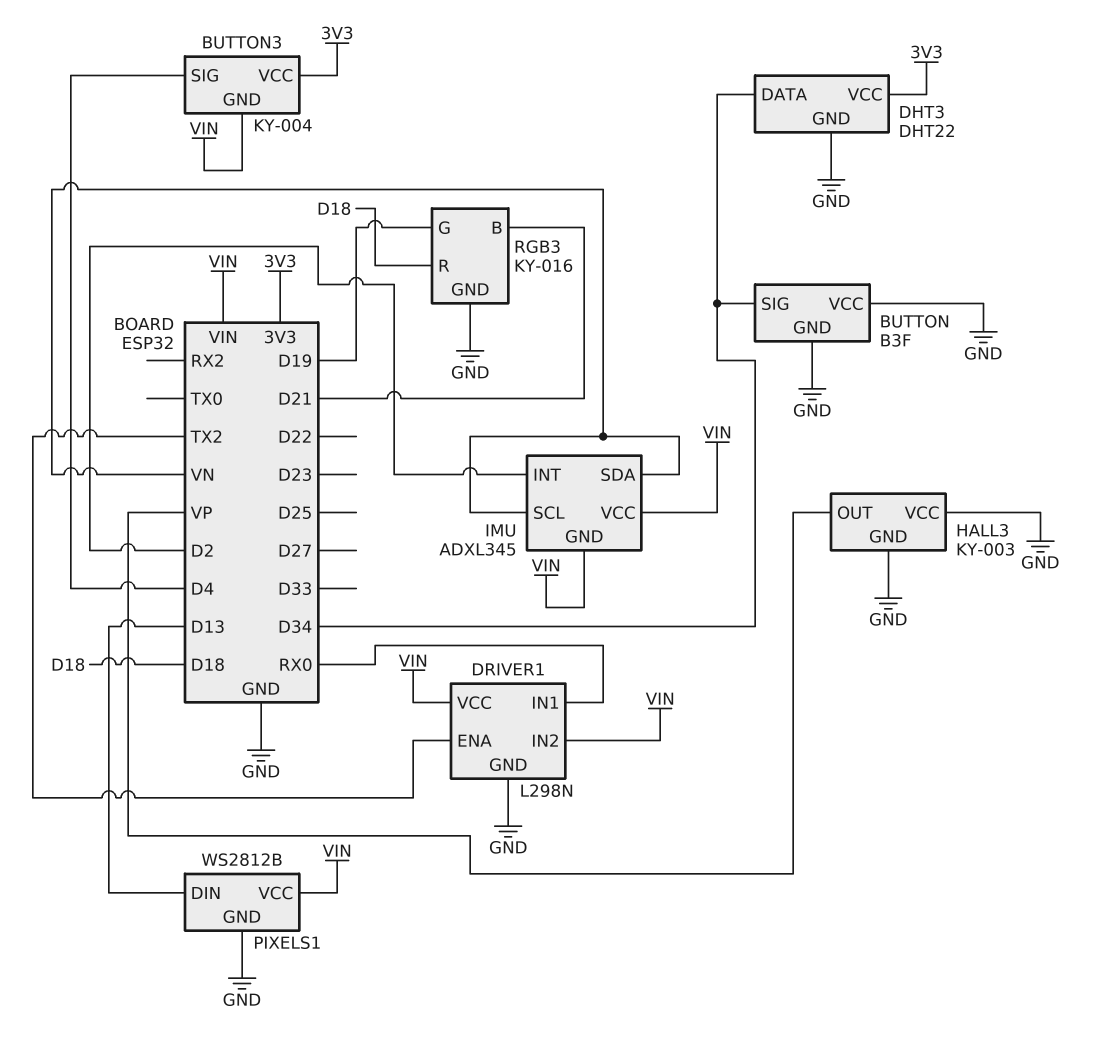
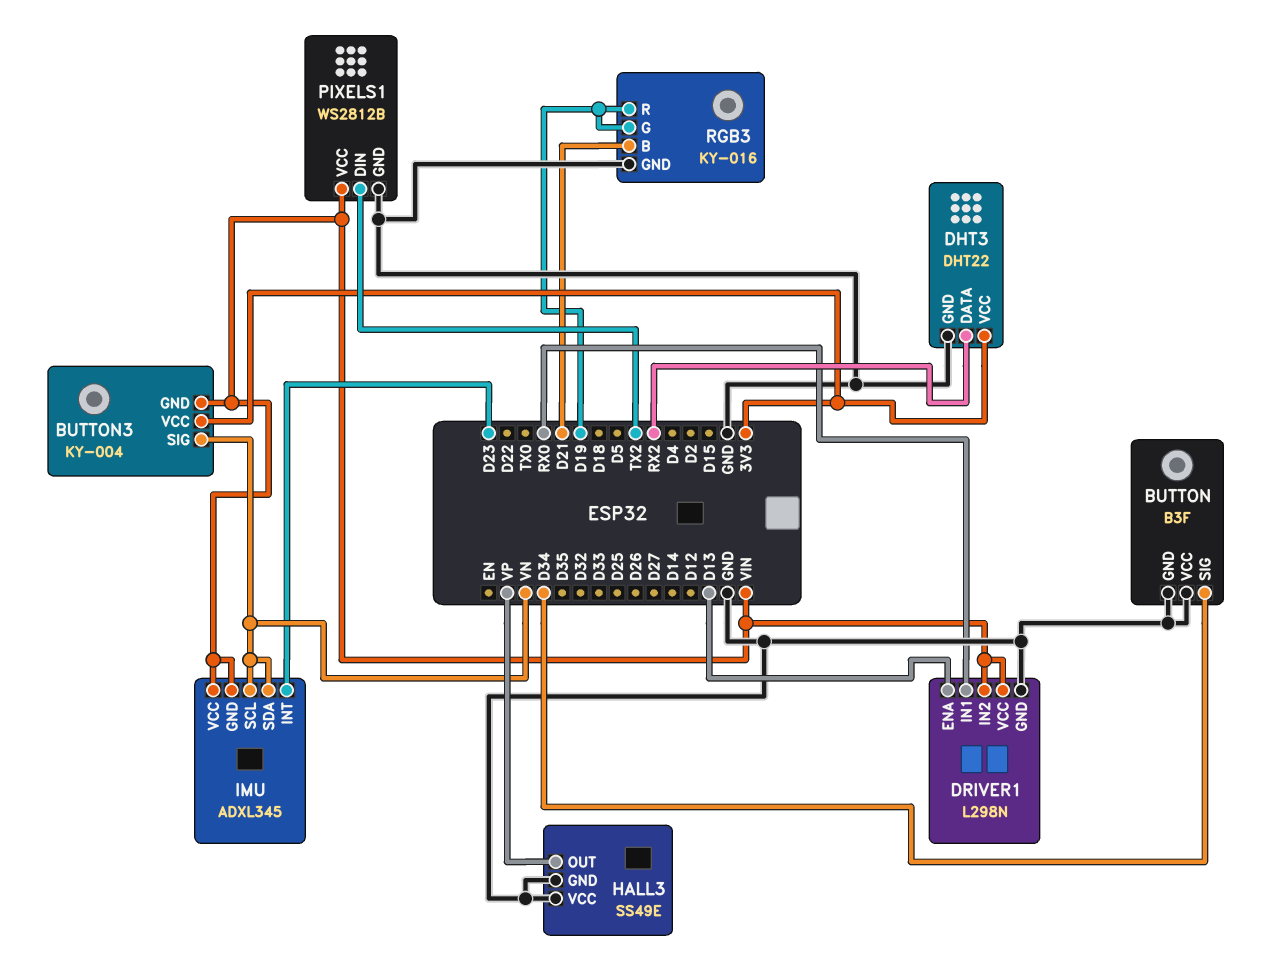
BUTTON3 pin SIG: D4 -> VN
DHT3 pin DATA: D34 -> RX2
DRIVER1 pin ENA: TX2 -> D13
HALL3: KY-003 -> SS49E
IMU pin INT: D2 -> D23
PIXELS1 pin DIN: D13 -> TX2
RGB3 pin R: D18 -> D19

